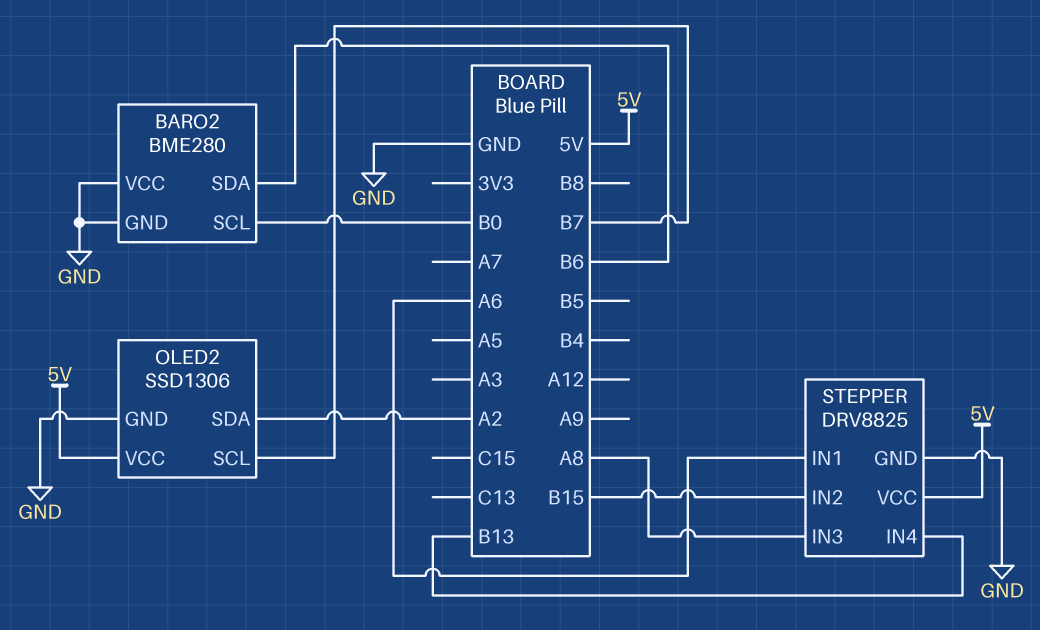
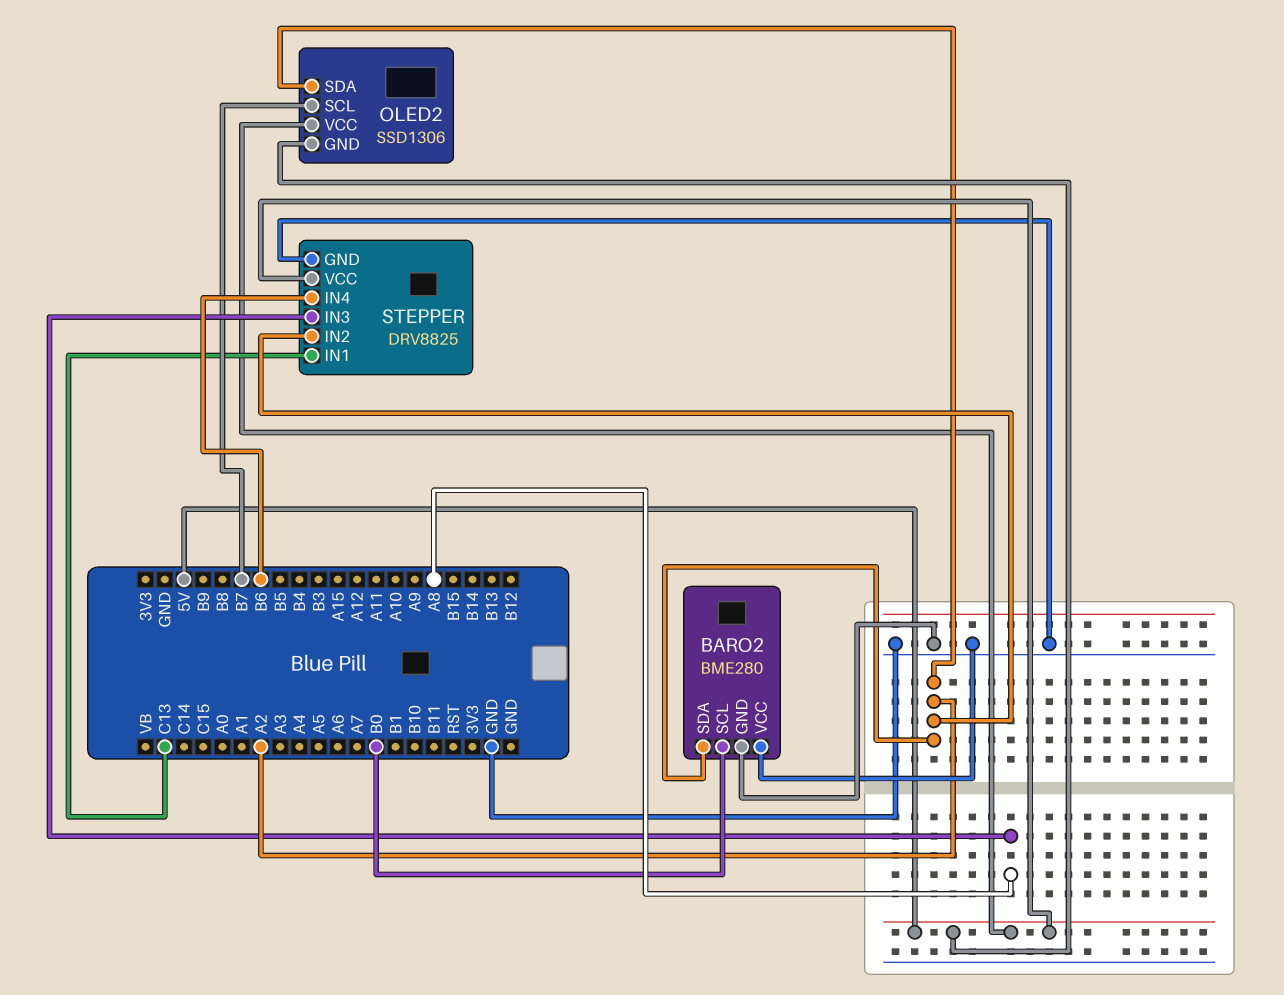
BARO2 pin SDA: B6 -> A2
OLED2 pin GND: GND -> 5V
STEPPER pin IN1: A6 -> C13
STEPPER pin IN2: B15 -> A2
STEPPER pin IN4: B13 -> B6

